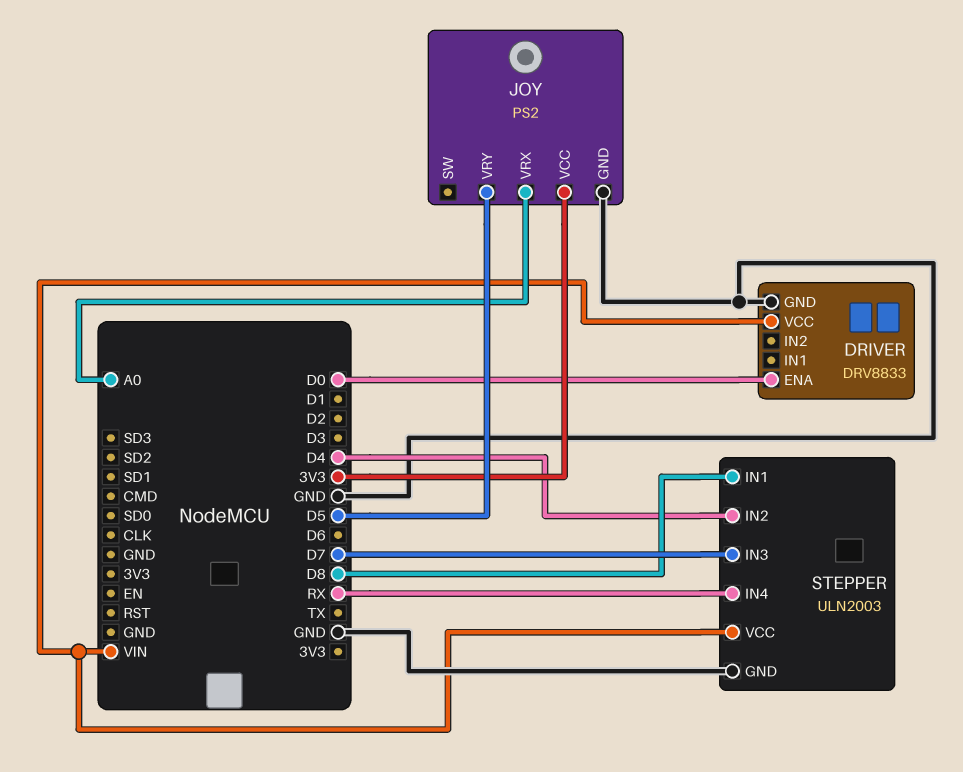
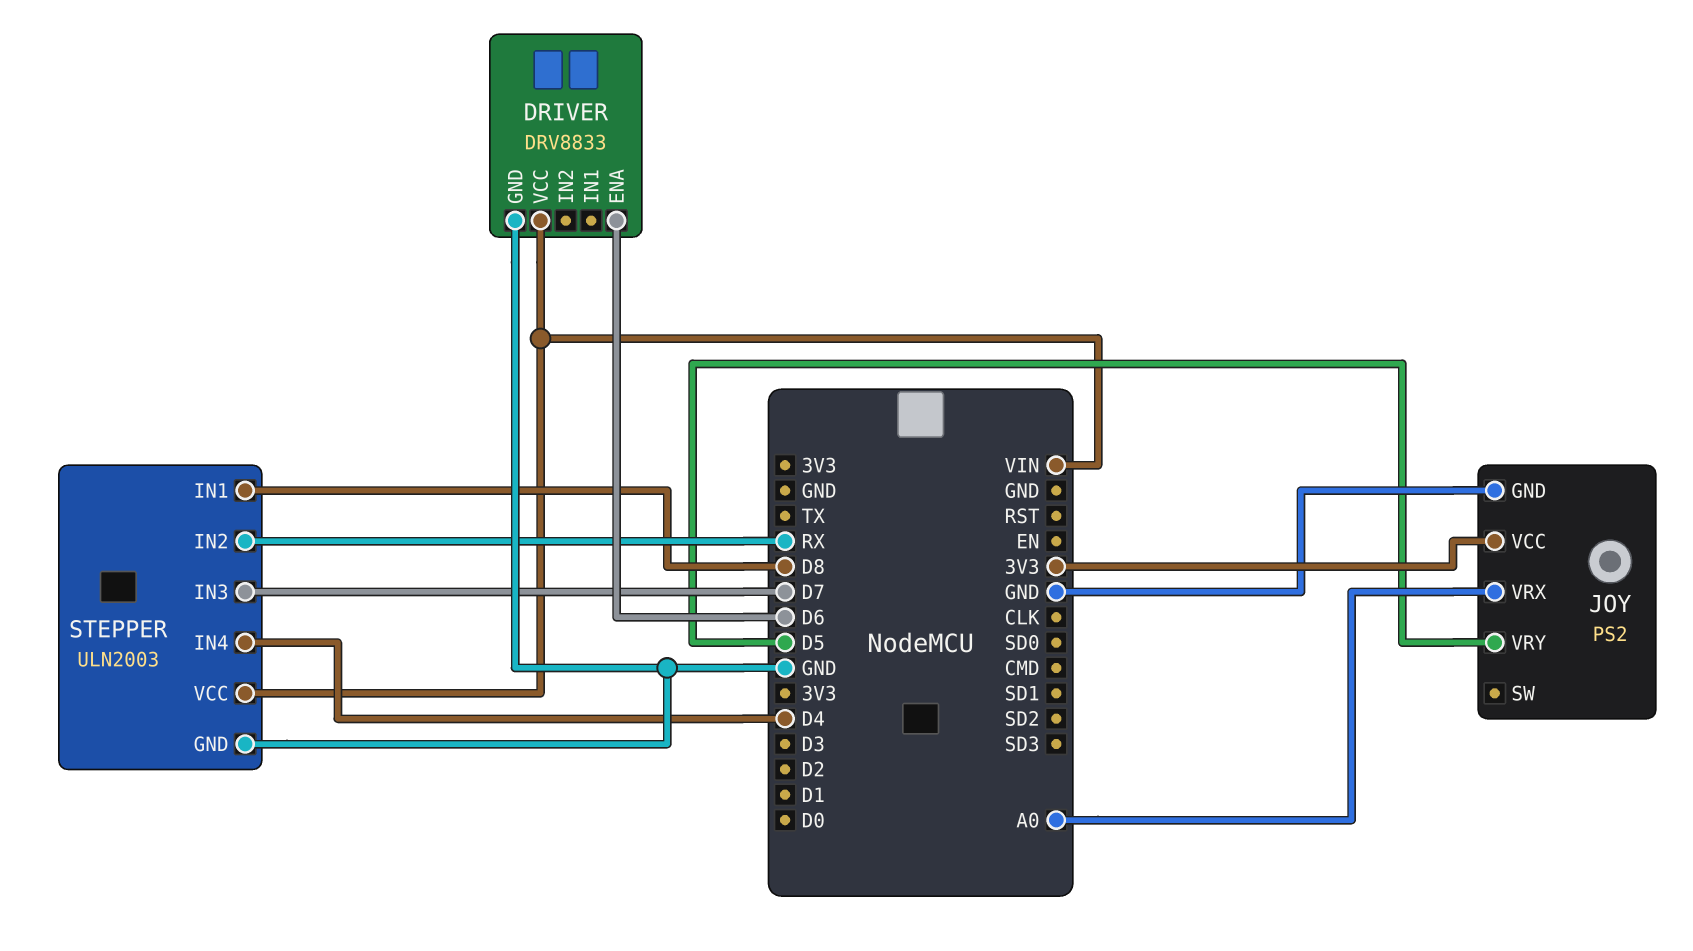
DRIVER pin ENA: D0 -> D6
STEPPER pin IN2: D4 -> RX
STEPPER pin IN4: RX -> D4

